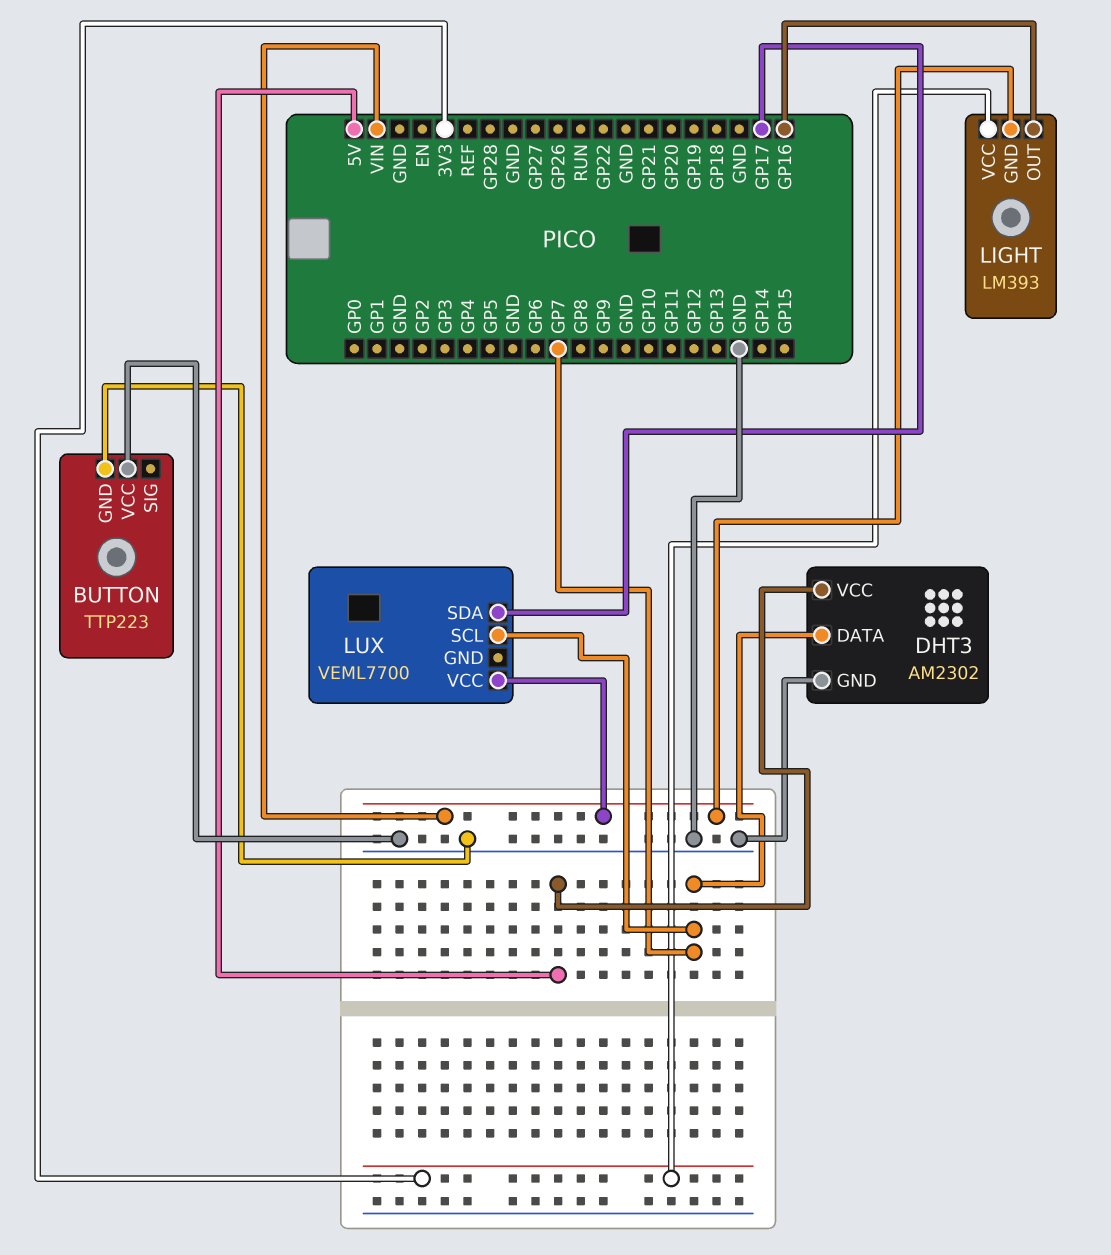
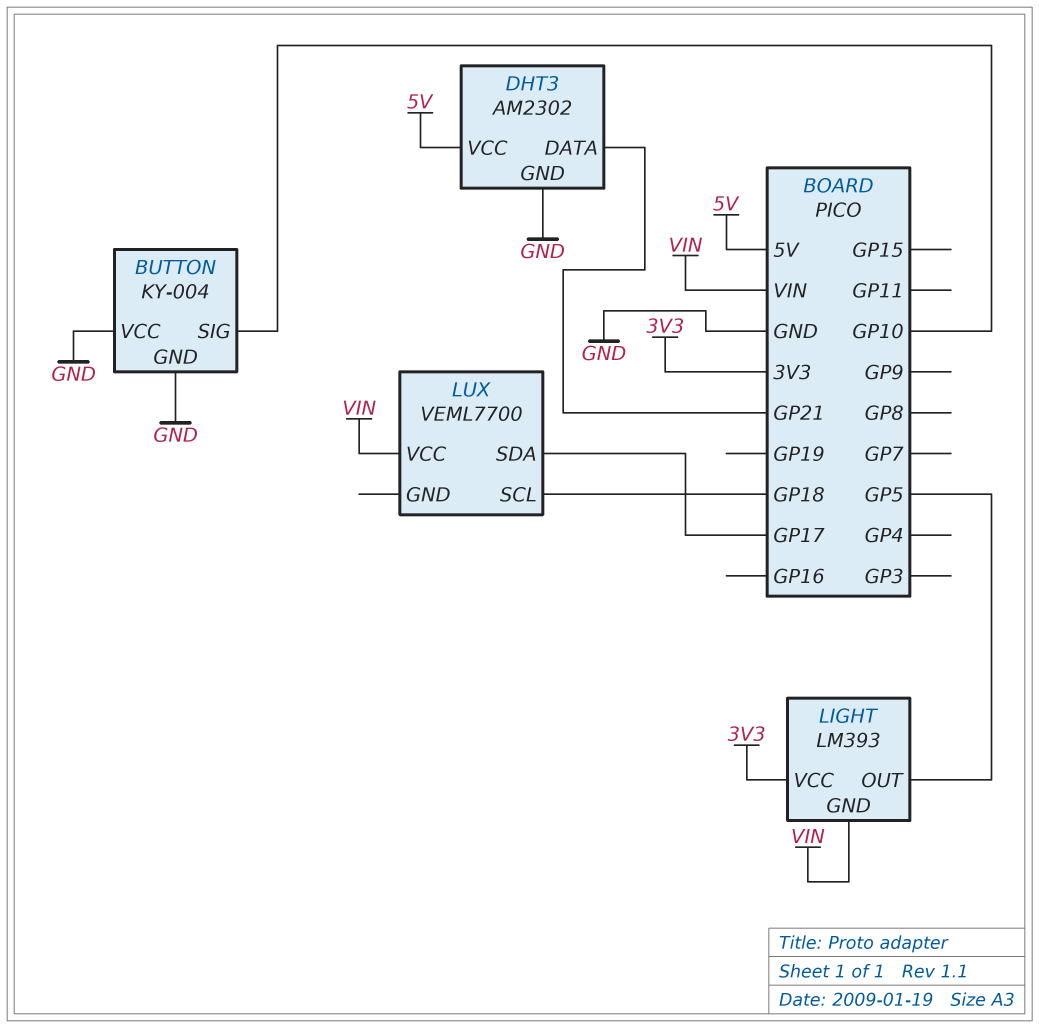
BUTTON: TTP223 -> KY-004
BUTTON pin SIG: none -> GP10
DHT3 pin DATA: GP7 -> GP21
LIGHT pin OUT: GP16 -> GP5
LUX pin SCL: GP7 -> GP18

